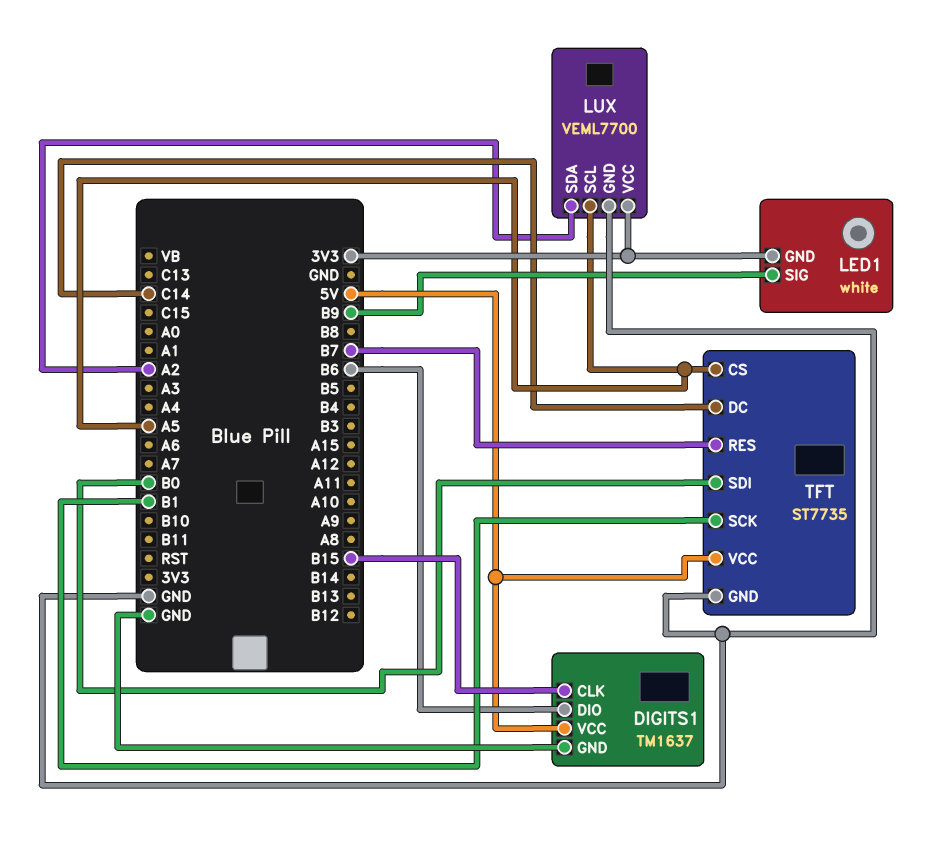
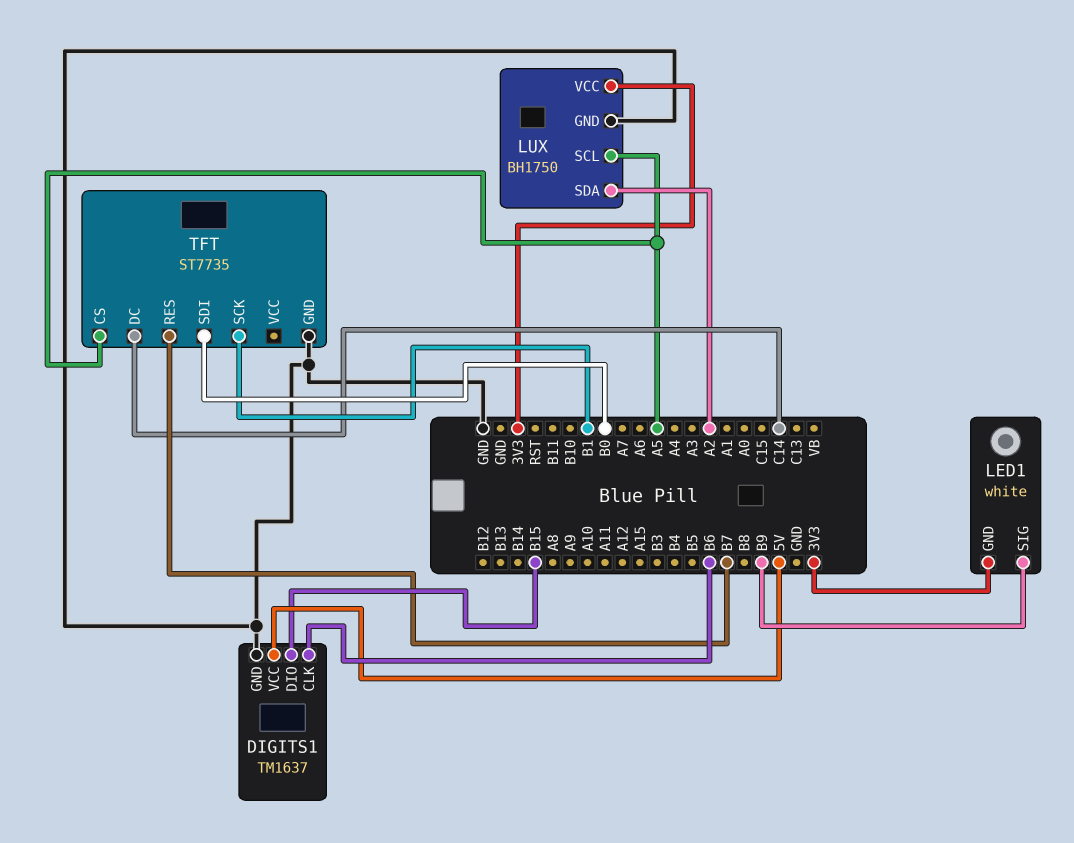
DIGITS1 pin CLK: B15 -> B6
DIGITS1 pin DIO: B6 -> B15
LUX: VEML7700 -> BH1750
TFT pin VCC: 5V -> none

